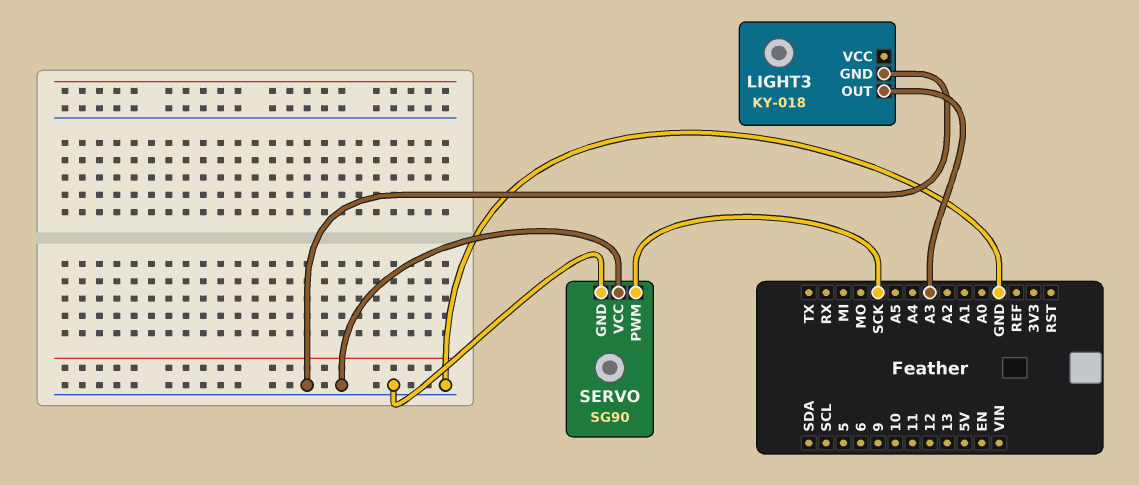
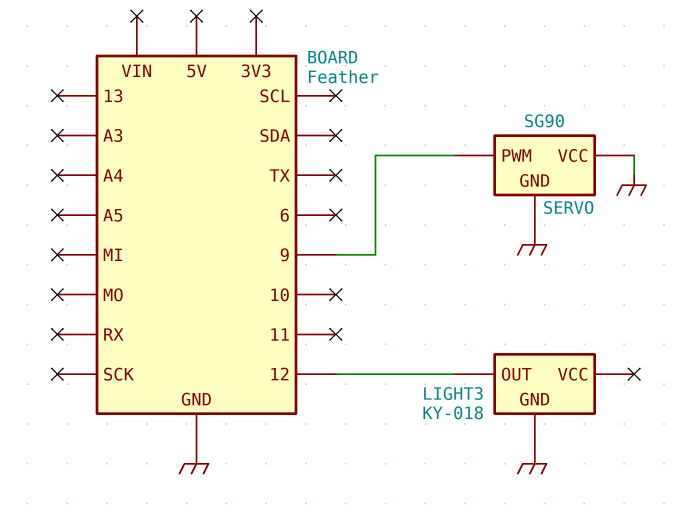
LIGHT3 pin OUT: A3 -> 12
SERVO pin PWM: SCK -> 9

